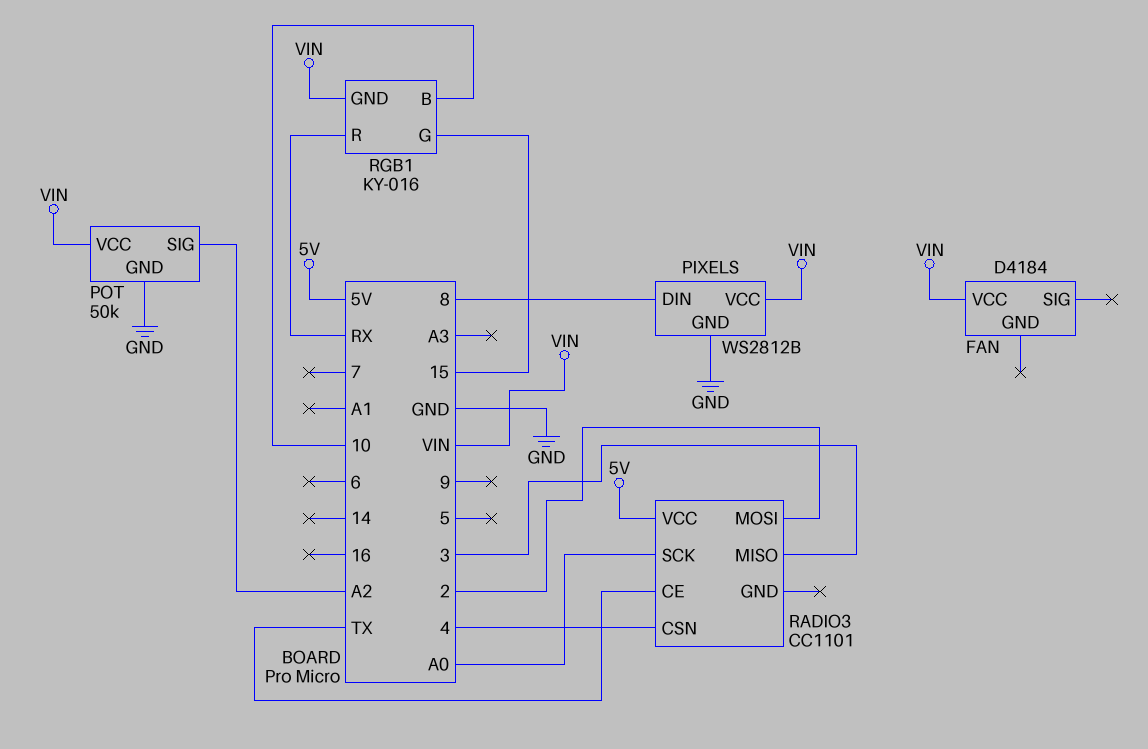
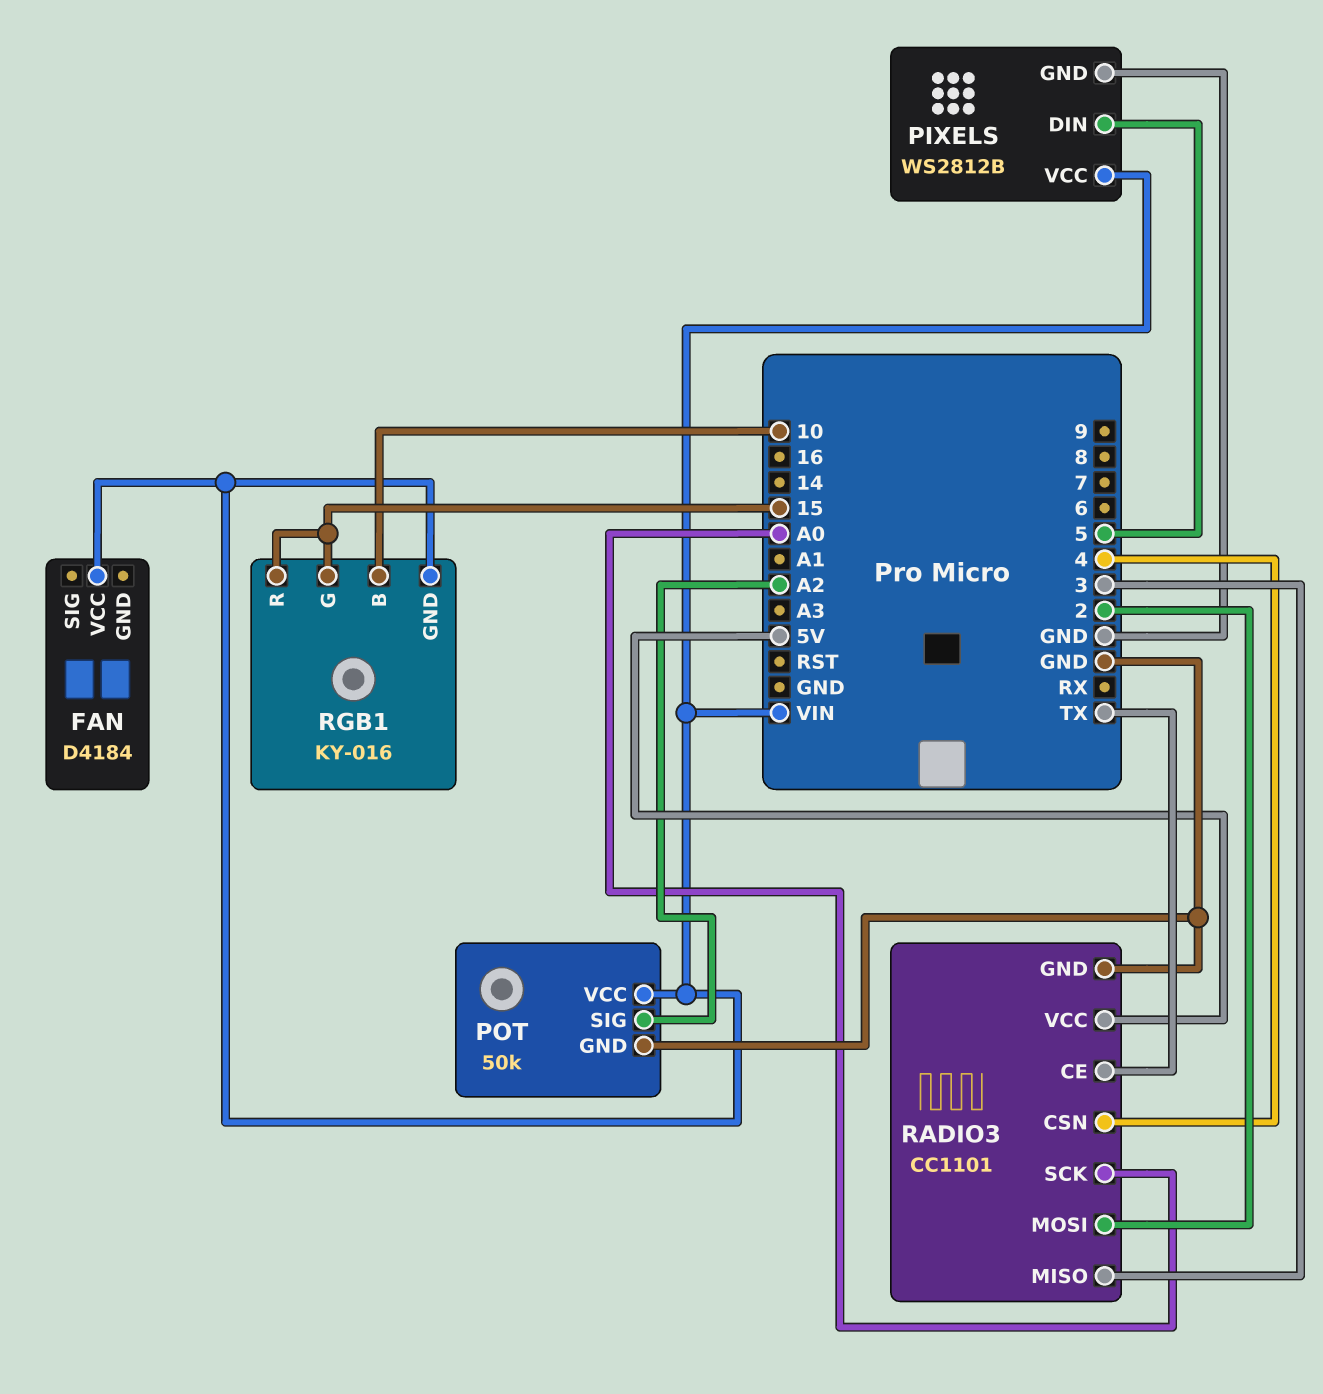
PIXELS pin DIN: 8 -> 5
RADIO3 pin GND: none -> GND
RGB1 pin R: RX -> 15

